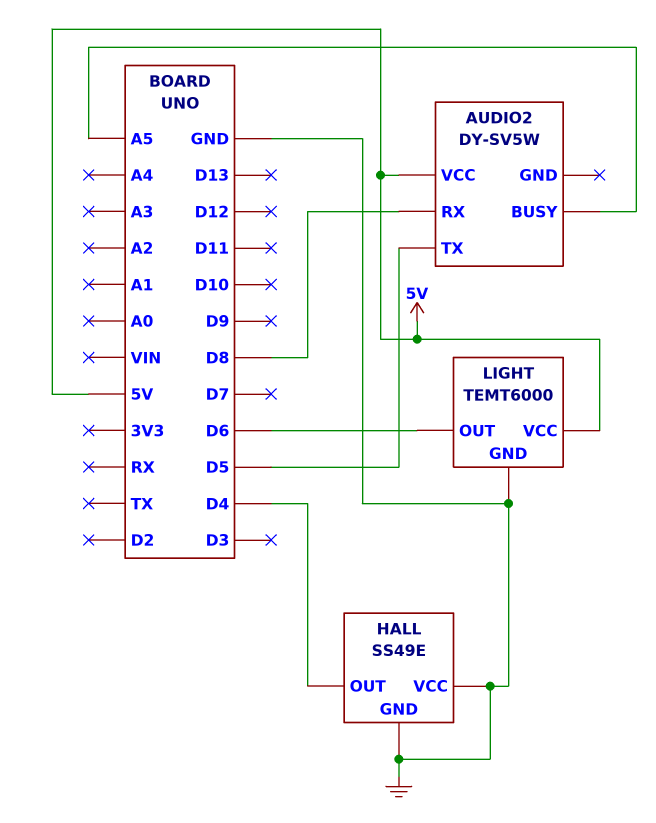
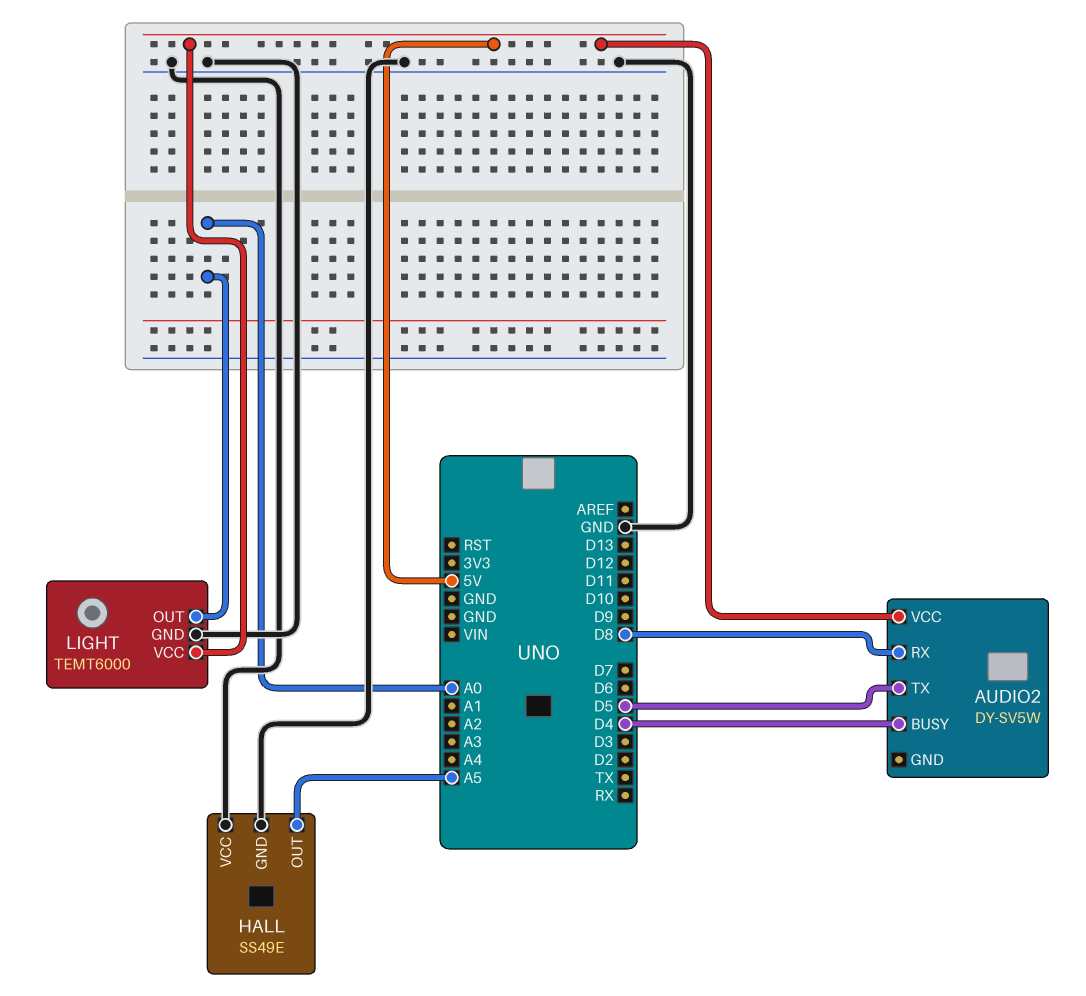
AUDIO2 pin BUSY: A5 -> D4
HALL pin OUT: D4 -> A5
LIGHT pin OUT: D6 -> A0

